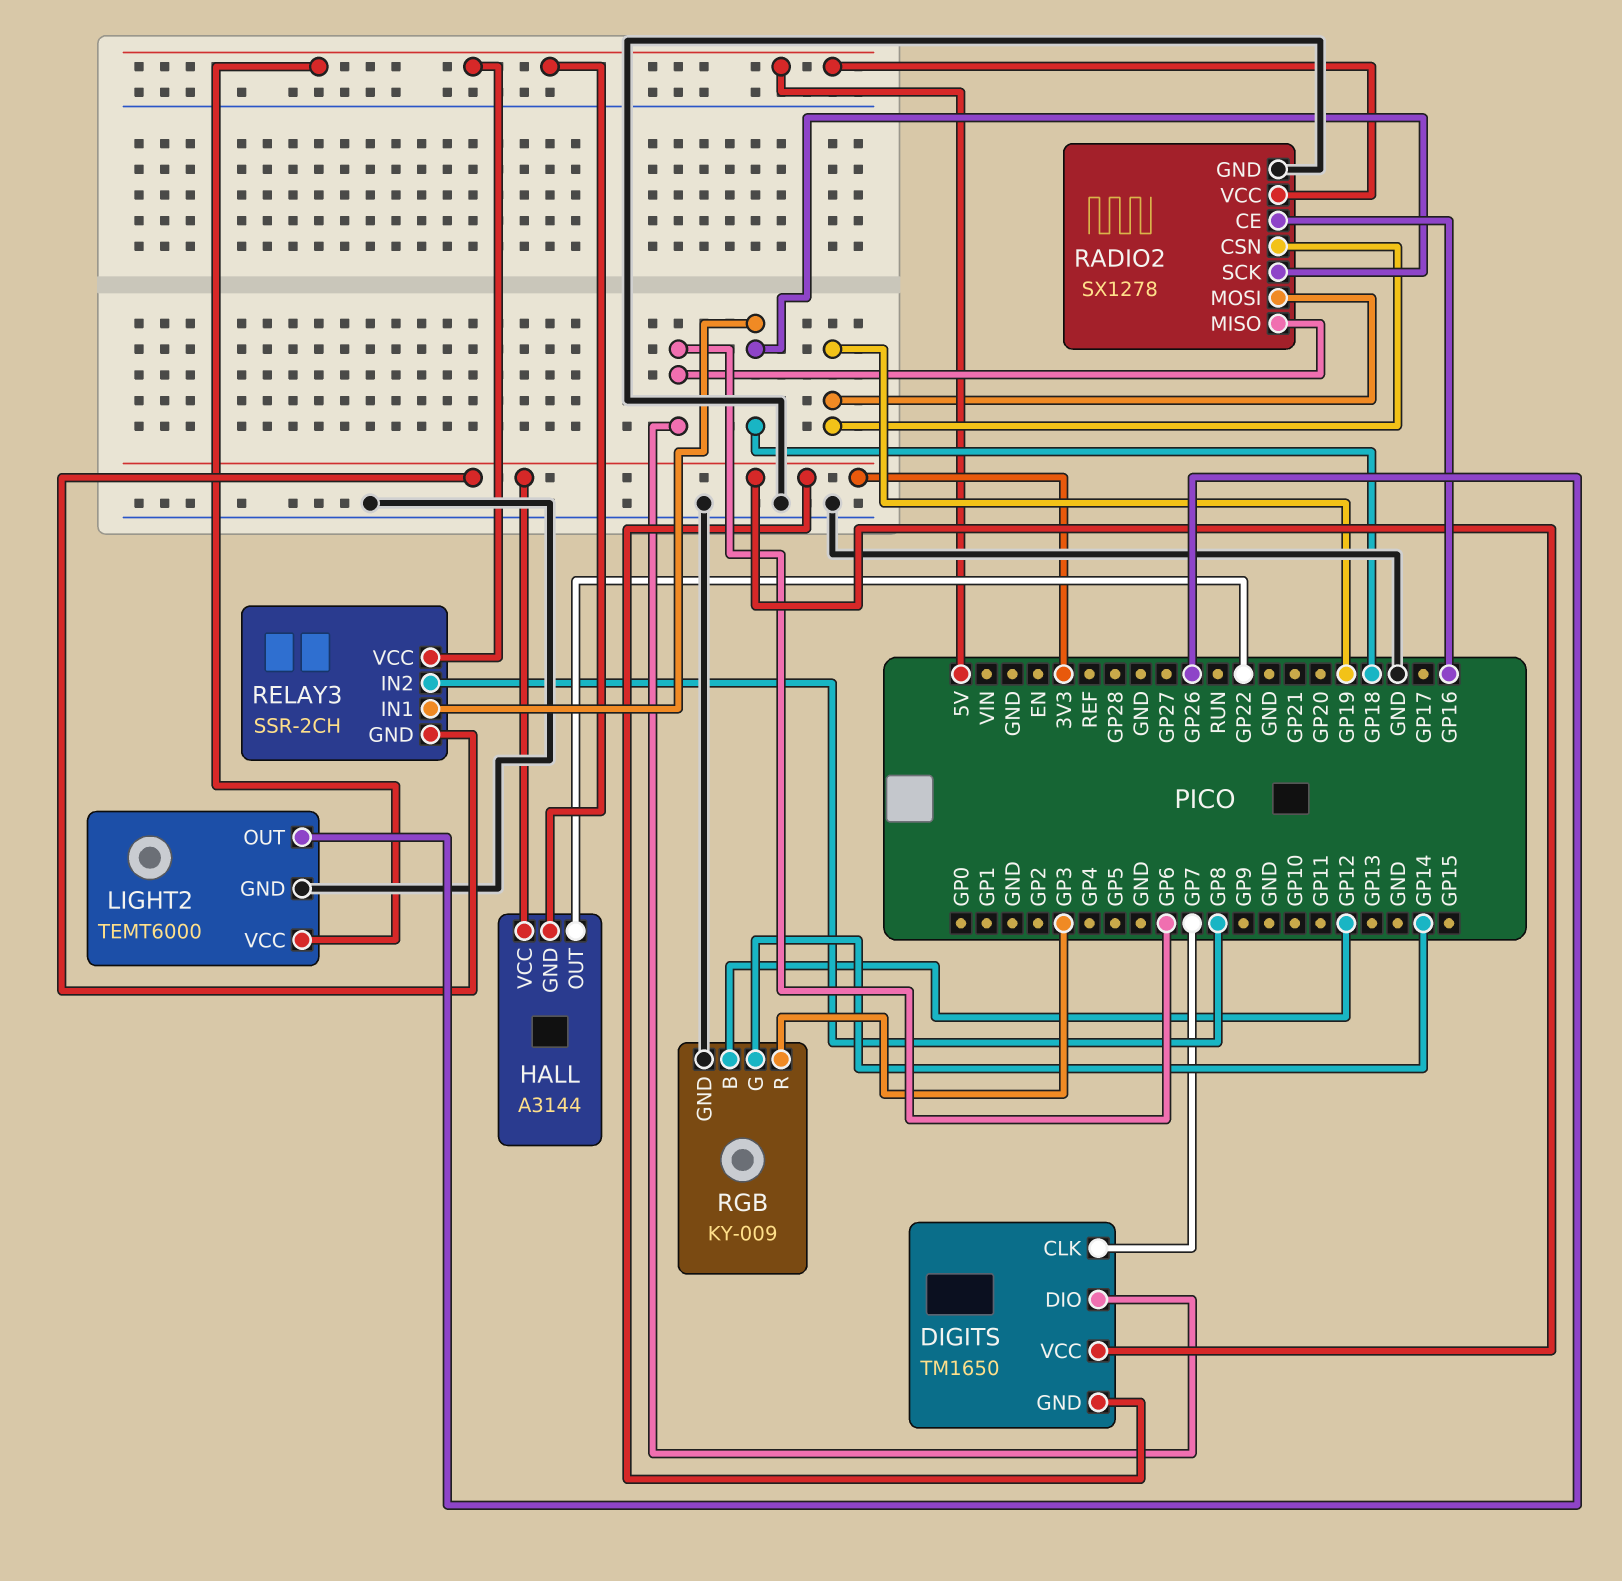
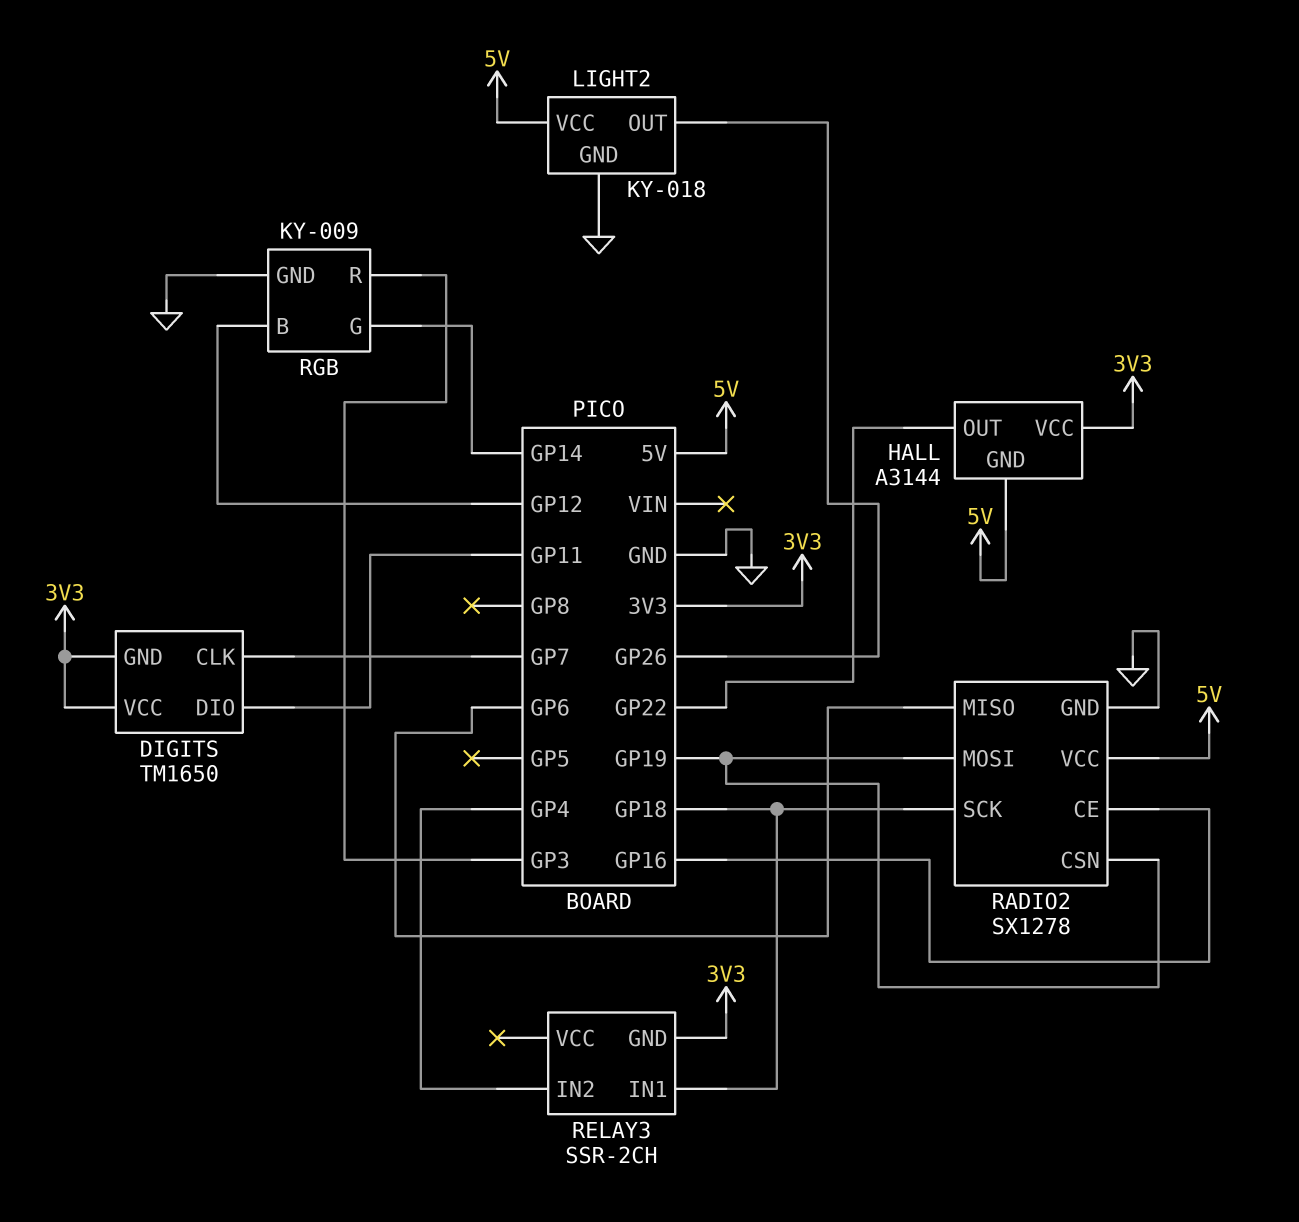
DIGITS pin DIO: GP6 -> GP11
LIGHT2: TEMT6000 -> KY-018
RELAY3 pin IN2: GP8 -> GP4
RELAY3 pin VCC: 5V -> none

